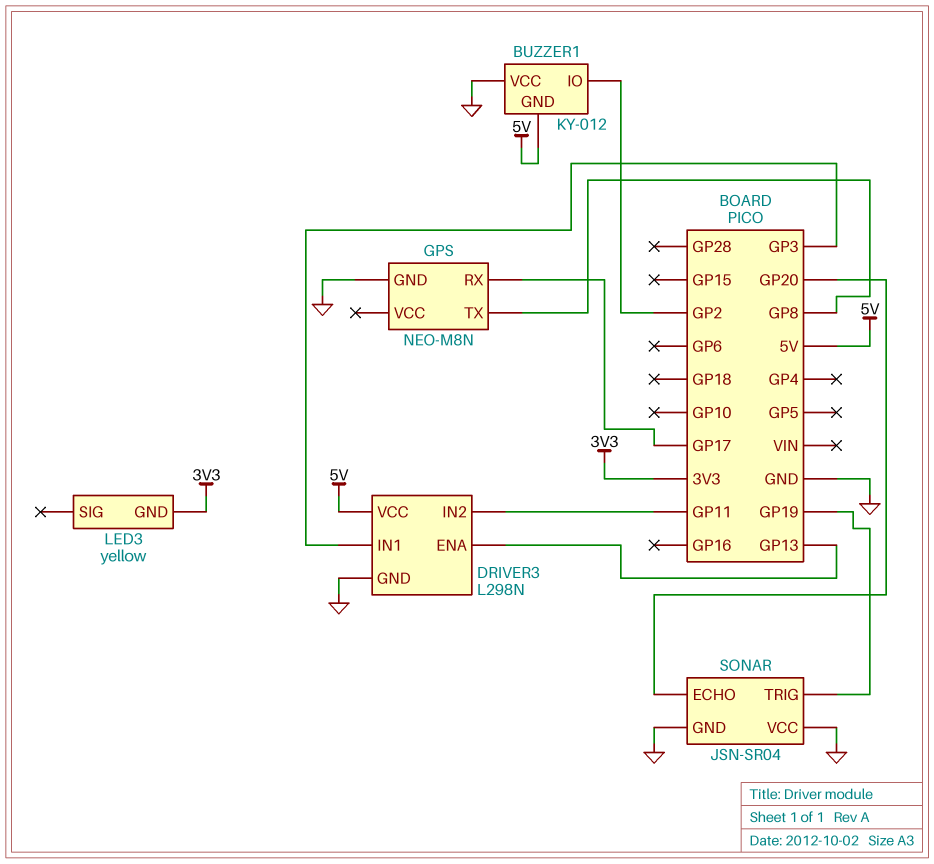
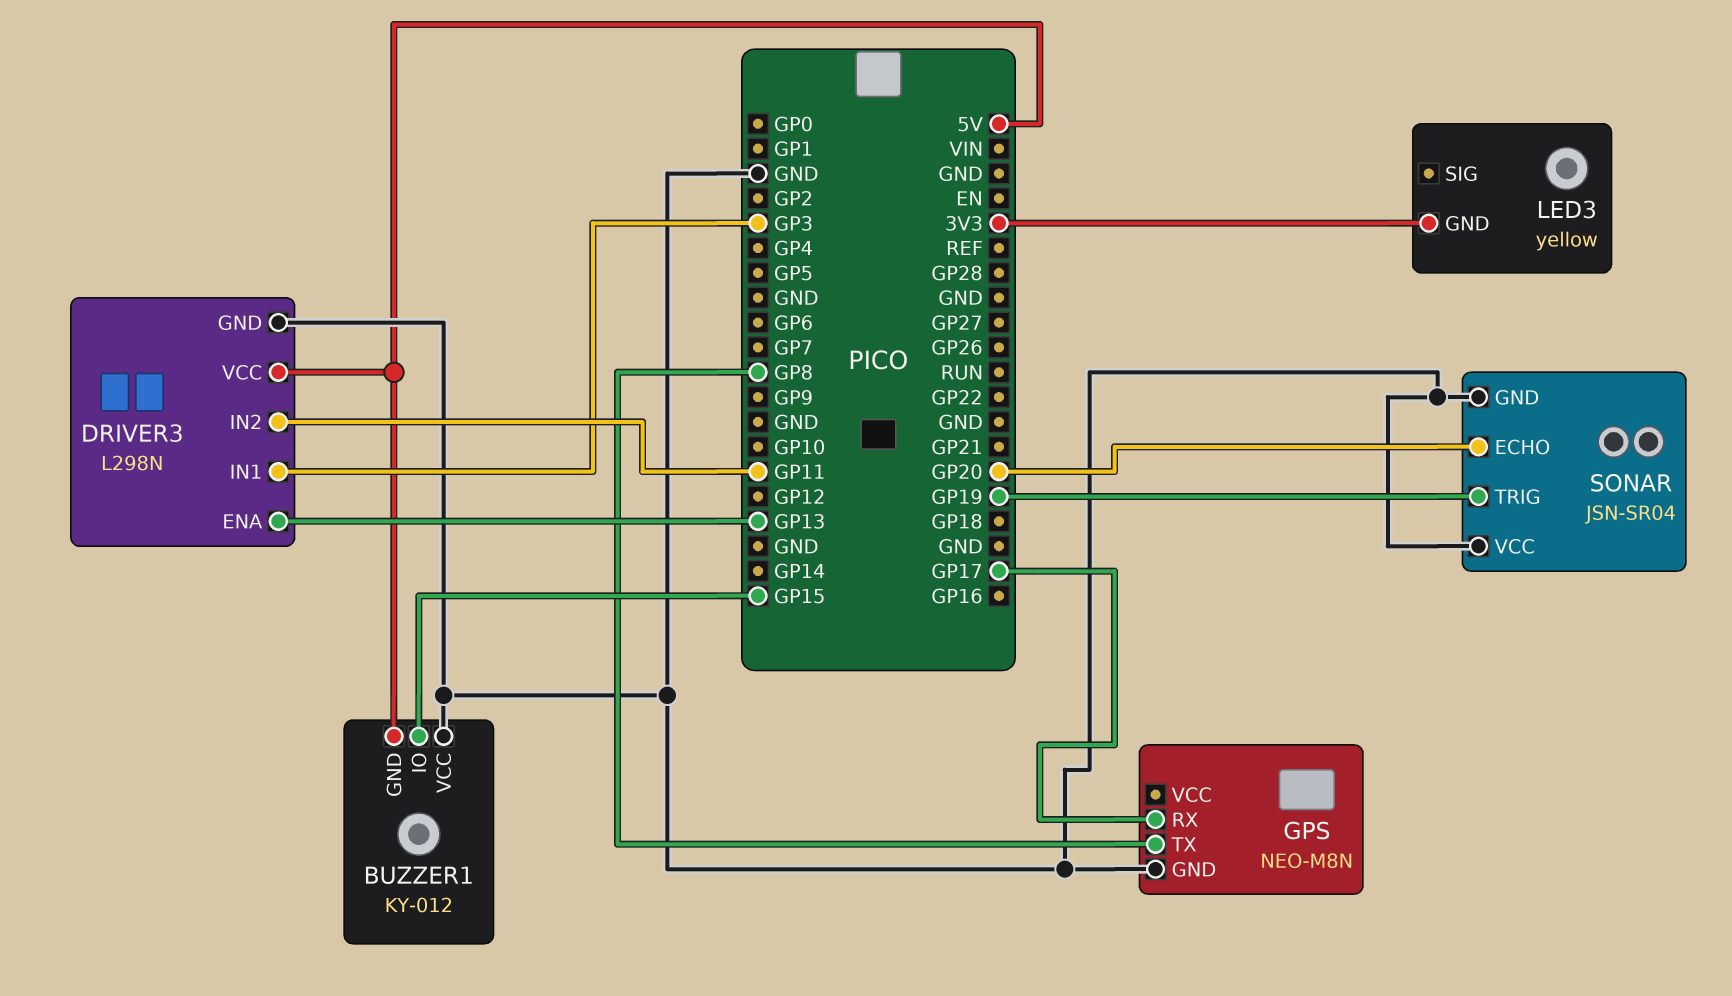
BUZZER1 pin IO: GP2 -> GP15

